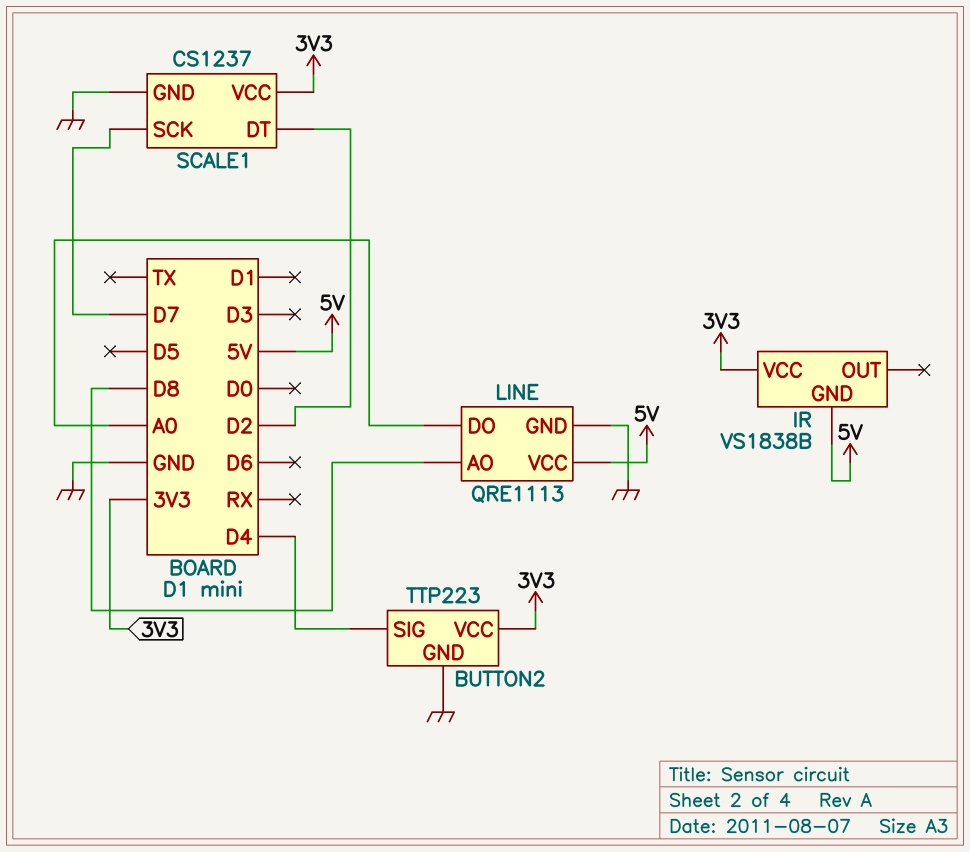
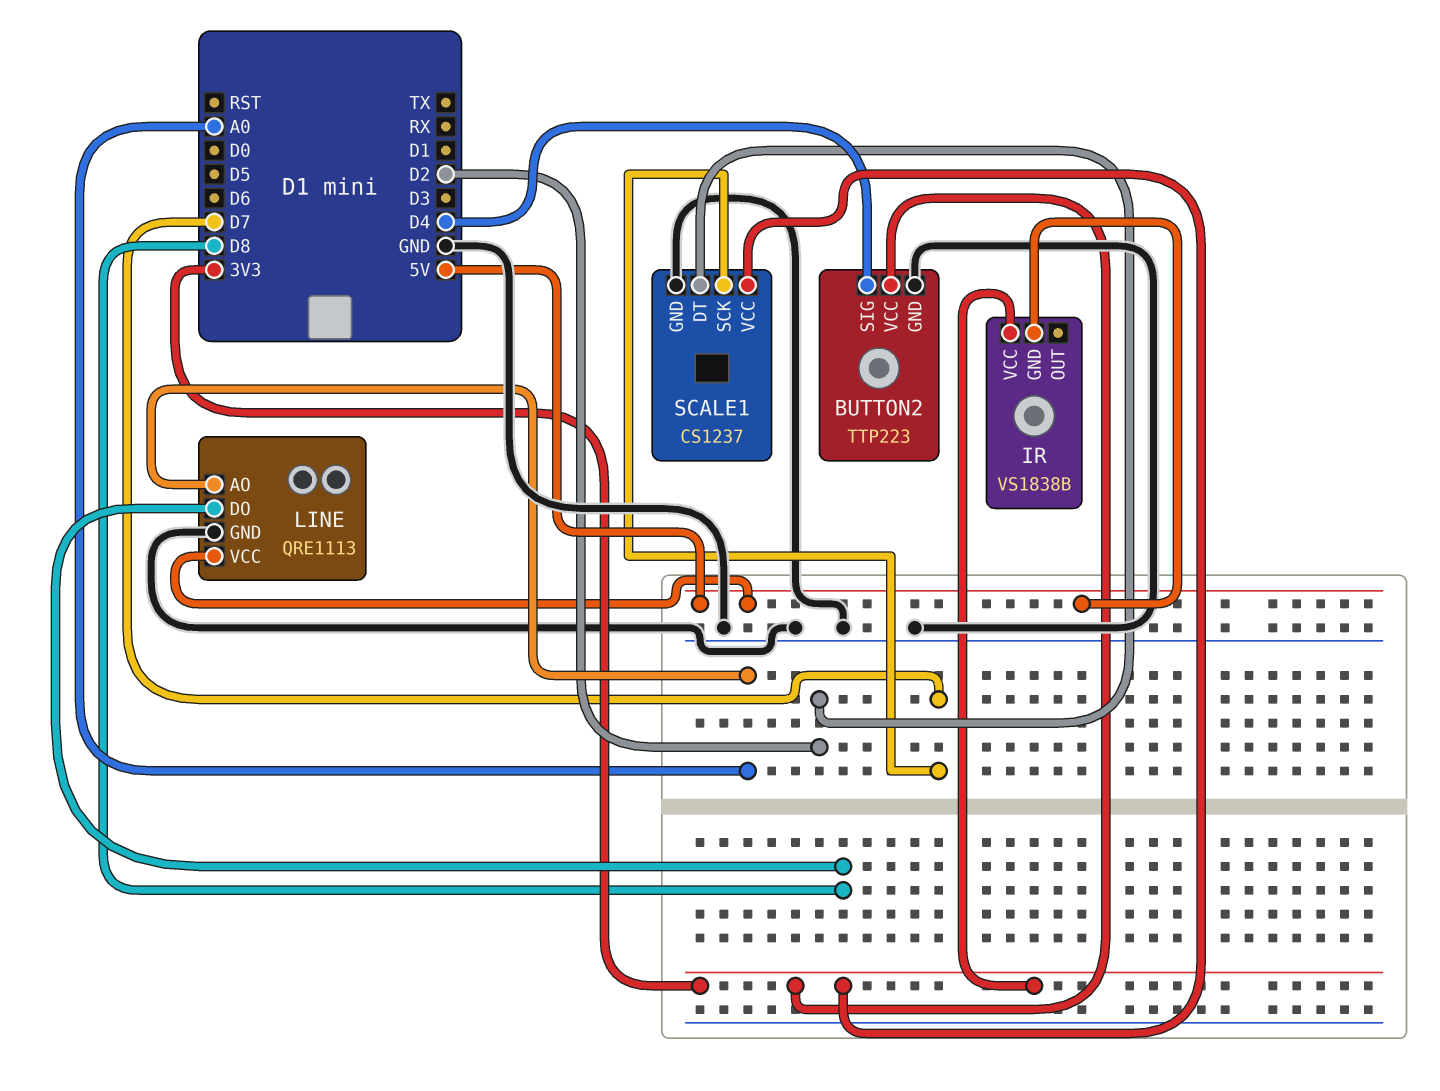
LINE pin AO: D8 -> A0
LINE pin DO: A0 -> D8

